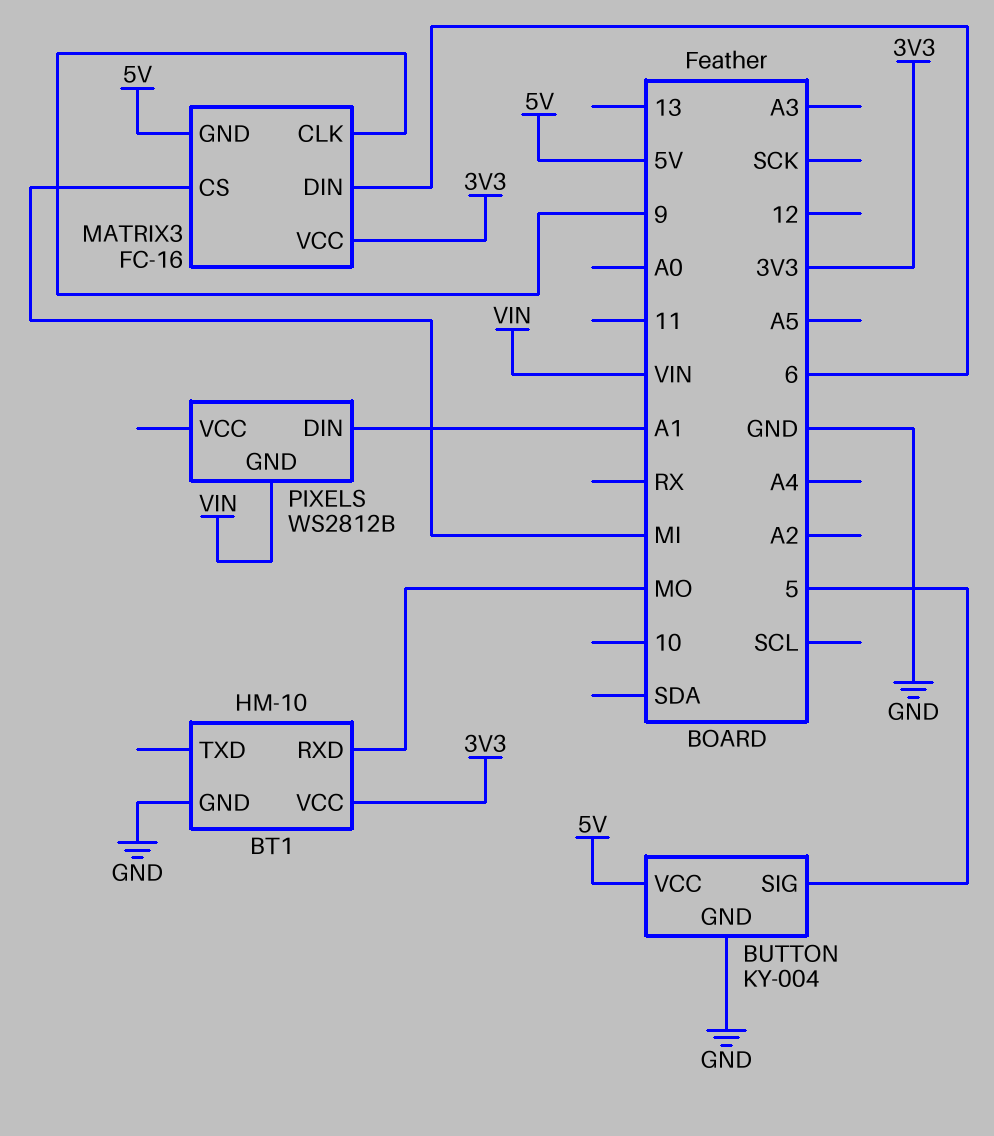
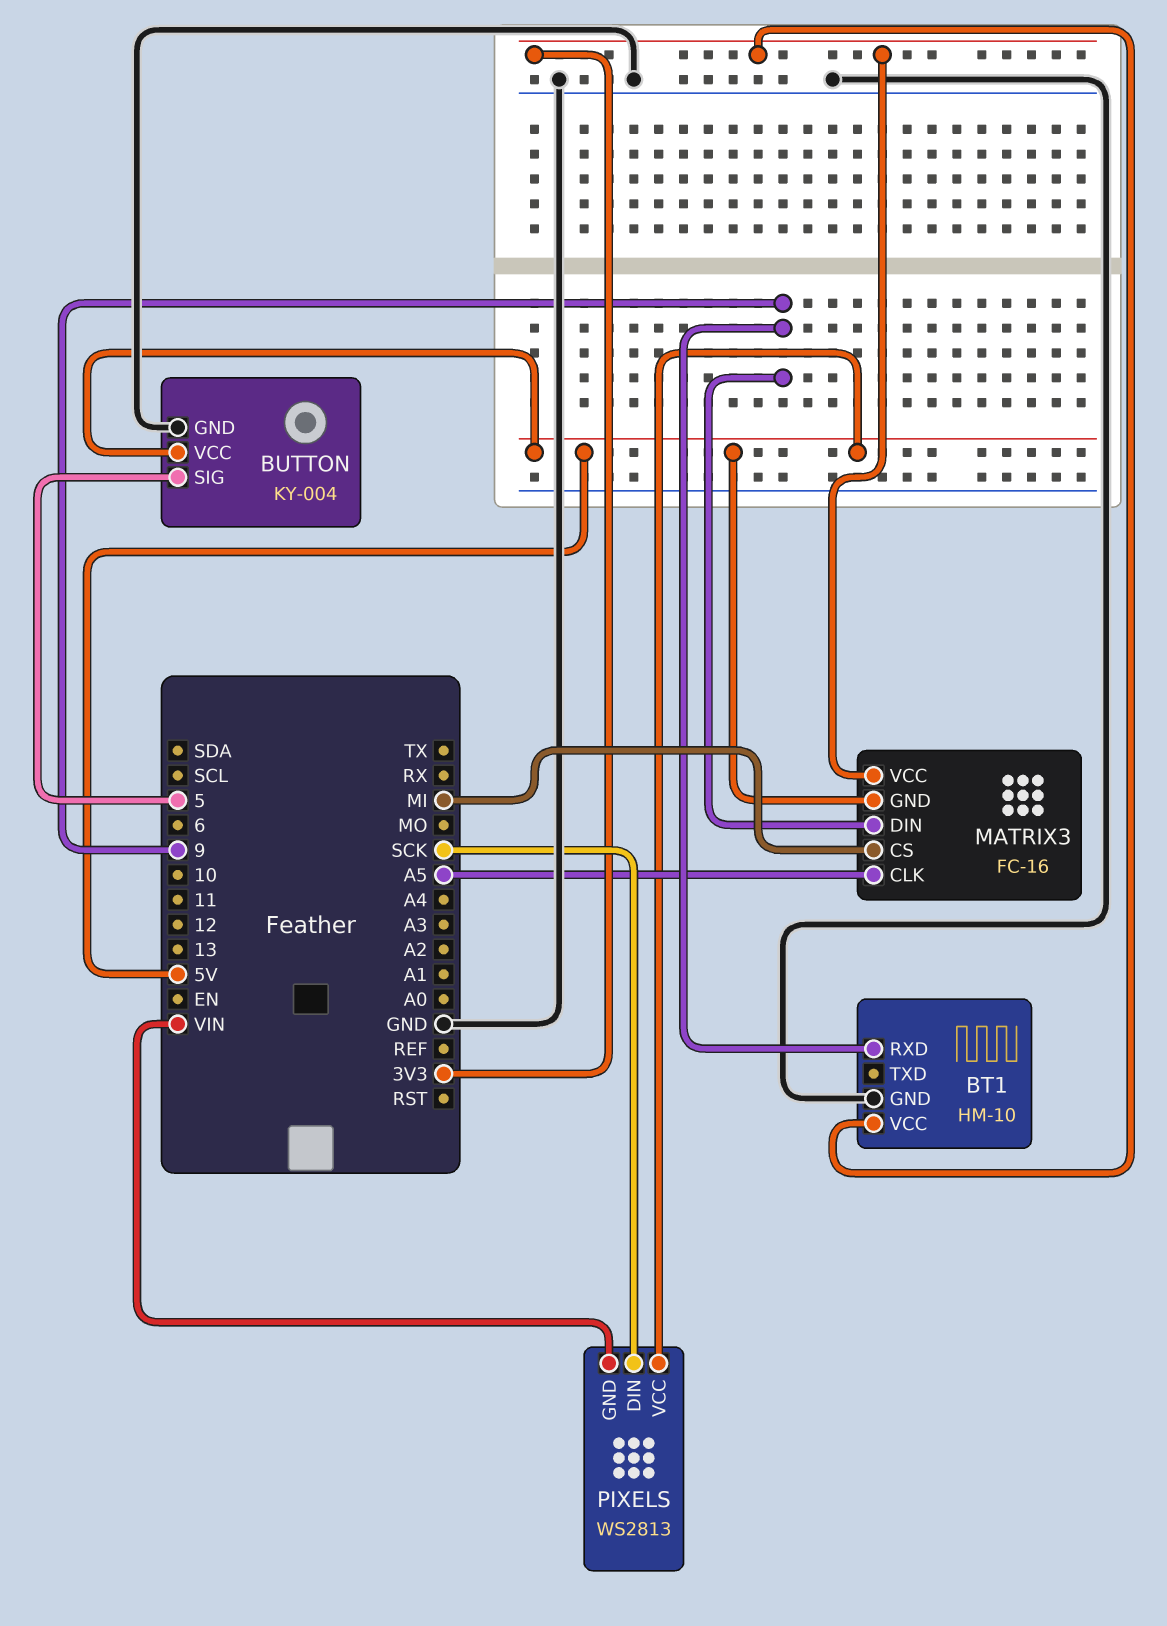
BT1 pin RXD: MO -> 9
MATRIX3 pin CLK: 9 -> A5
MATRIX3 pin DIN: 6 -> 9
PIXELS: WS2812B -> WS2813
PIXELS pin DIN: A1 -> SCK
PIXELS pin VCC: none -> 5V

